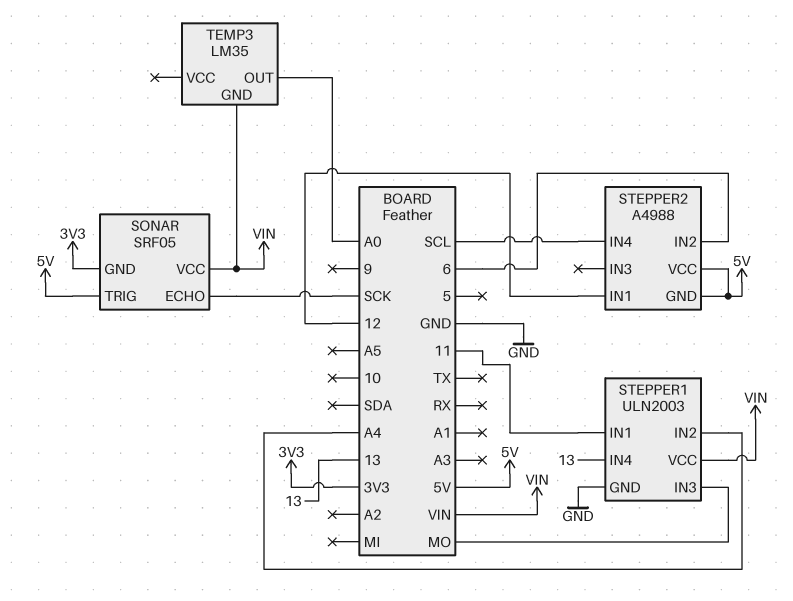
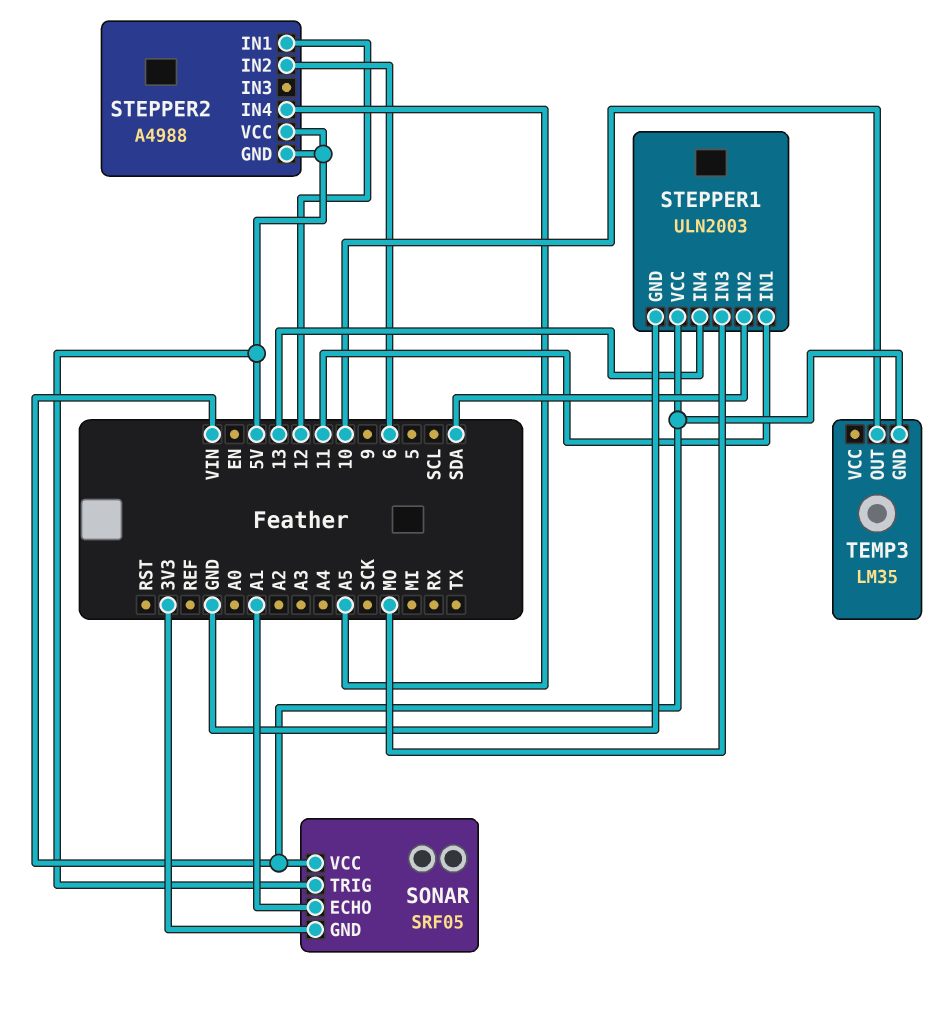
SONAR pin ECHO: SCK -> A1
STEPPER1 pin IN2: A4 -> SDA
STEPPER2 pin IN4: SCL -> A5
TEMP3 pin OUT: A0 -> 10

